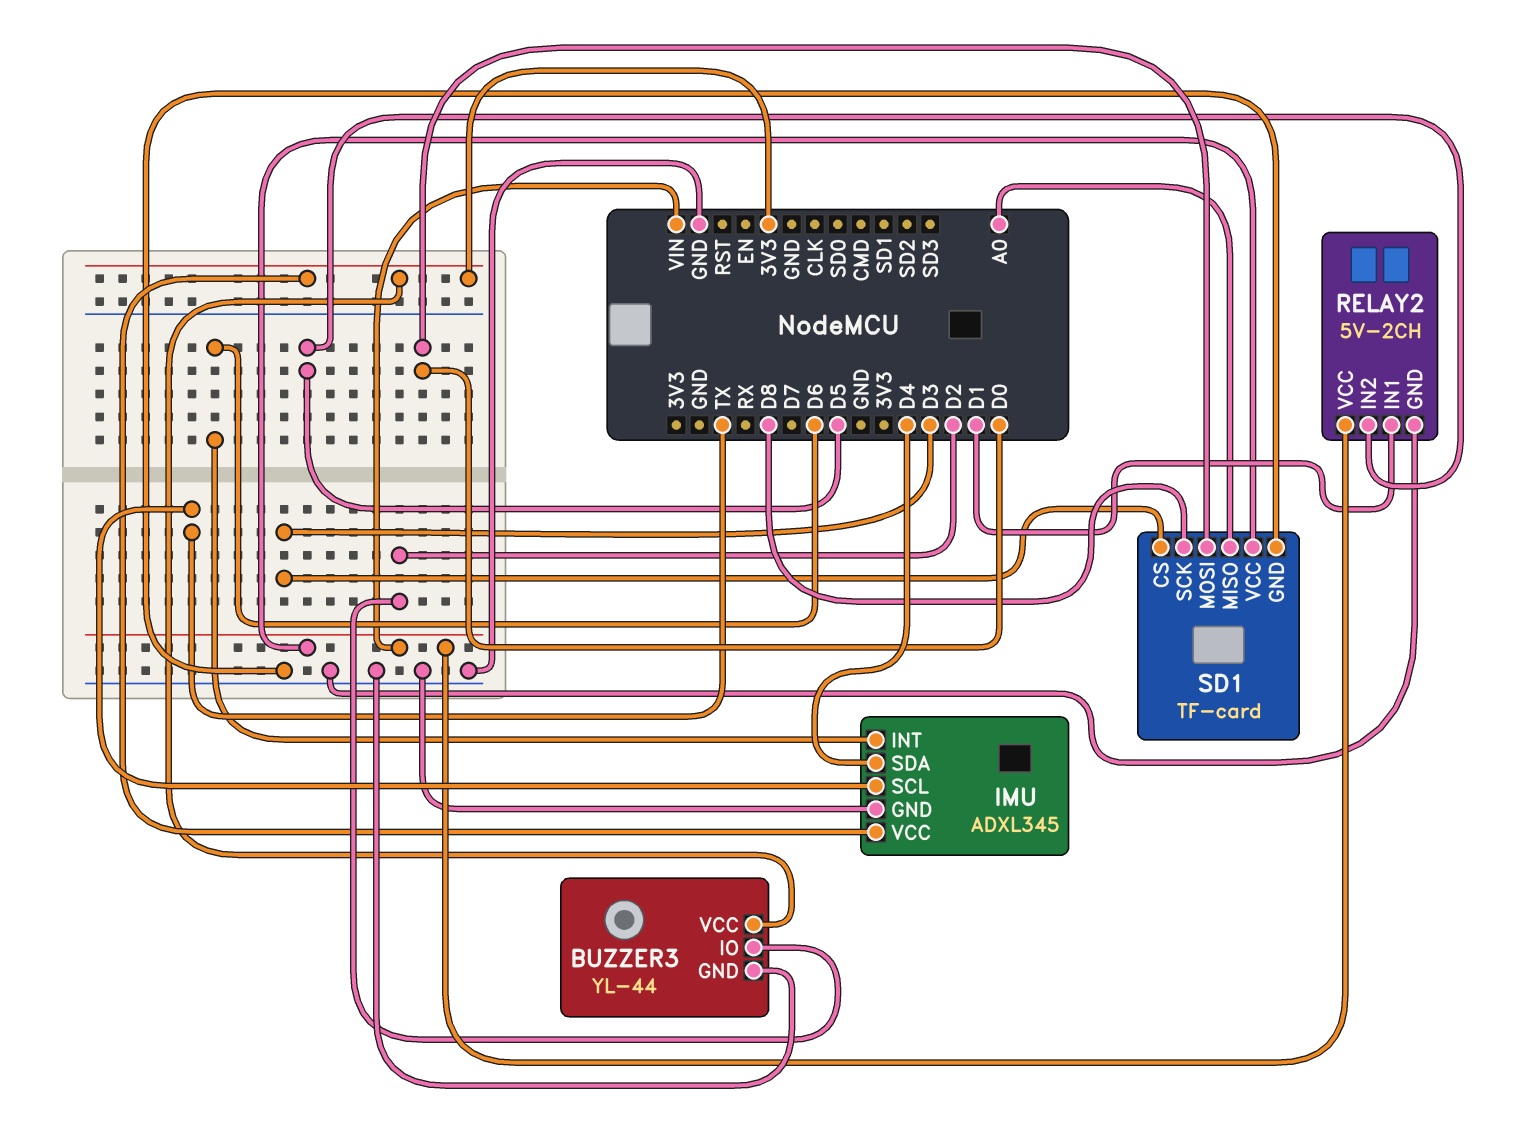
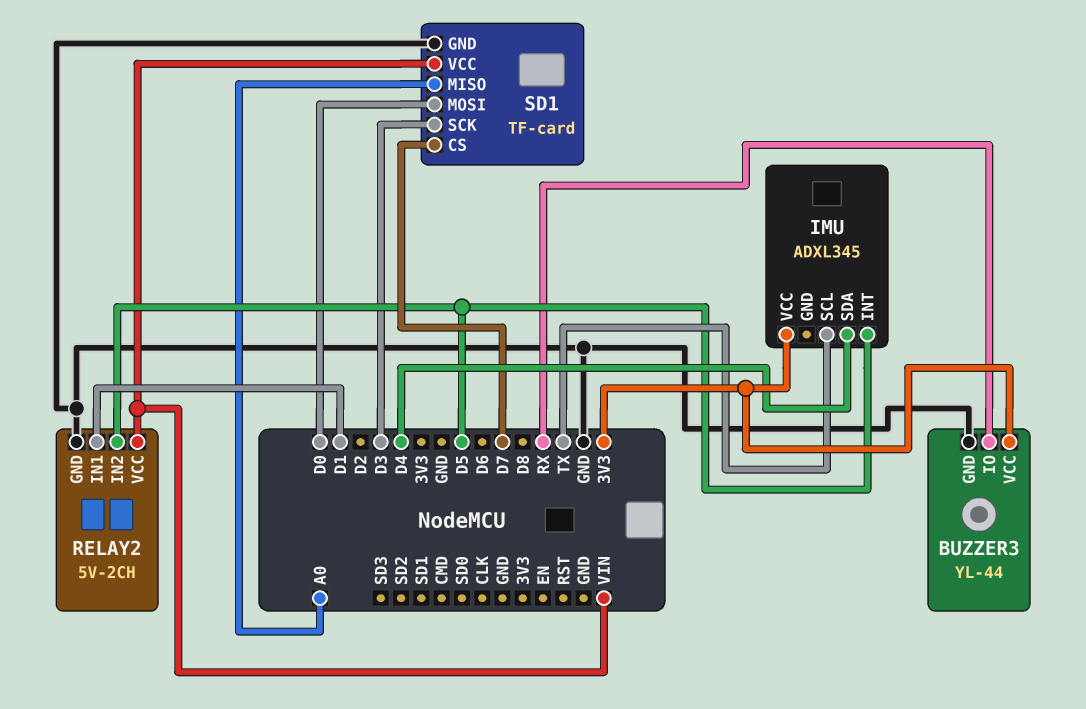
BUZZER3 pin IO: D2 -> RX
IMU pin GND: GND -> none
IMU pin INT: D6 -> D5
SD1 pin CS: D3 -> D7
SD1 pin SCK: D8 -> D3

